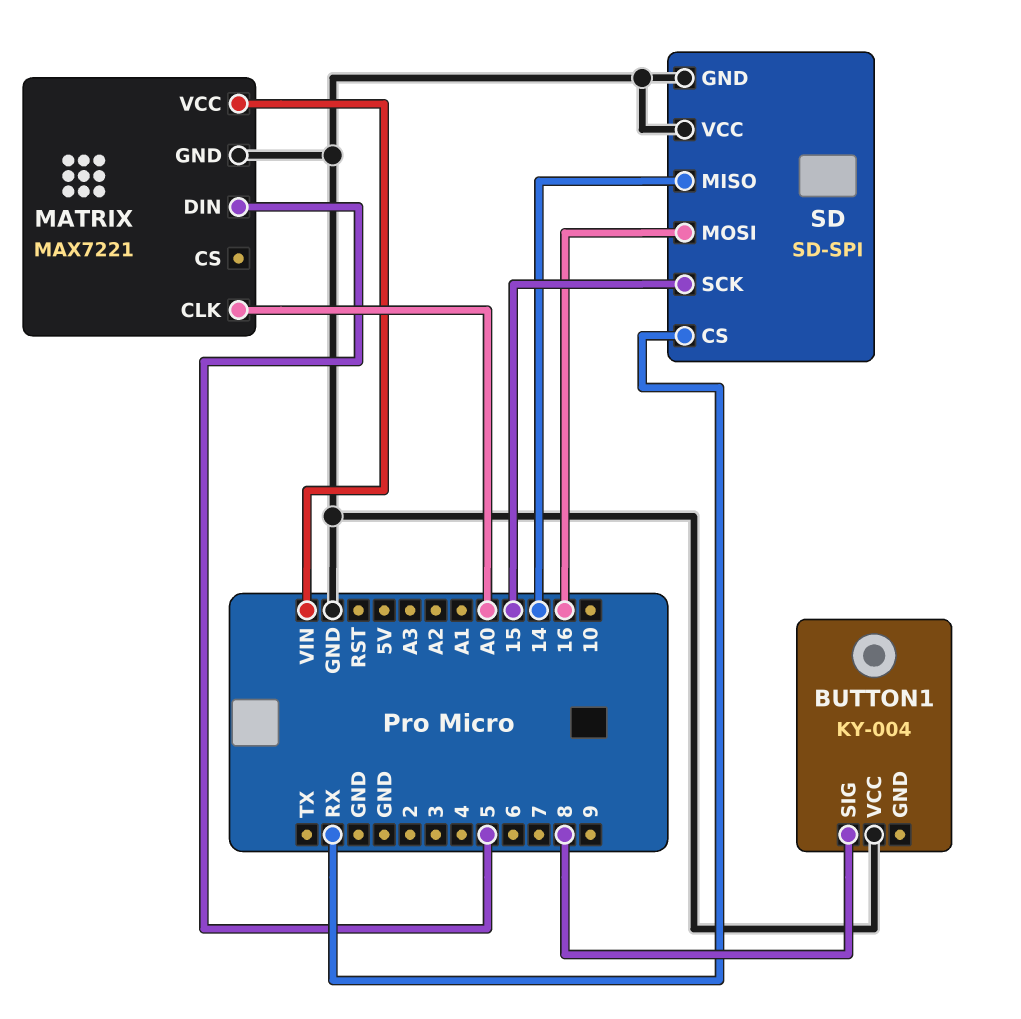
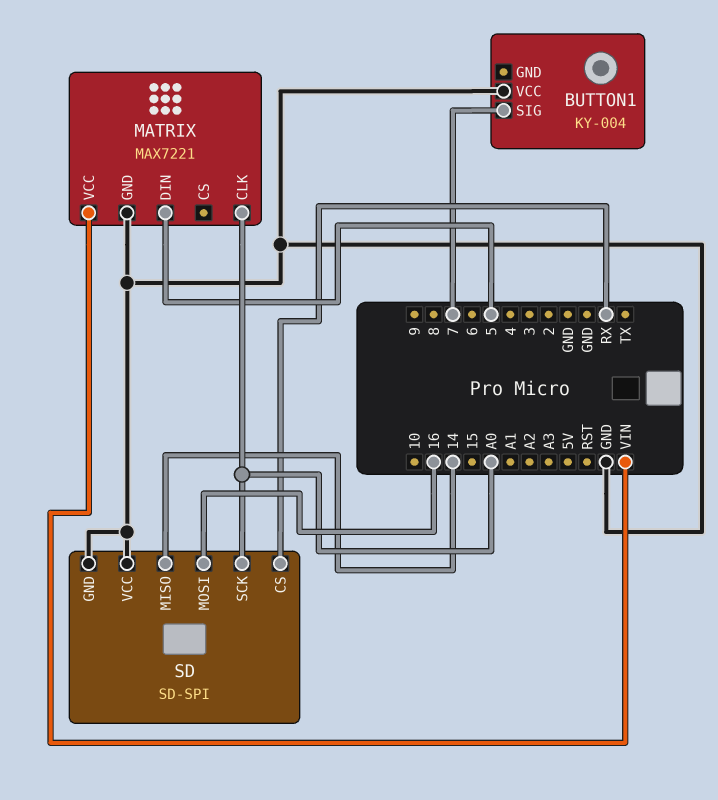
BUTTON1 pin SIG: 8 -> 7
SD pin SCK: 15 -> A0

